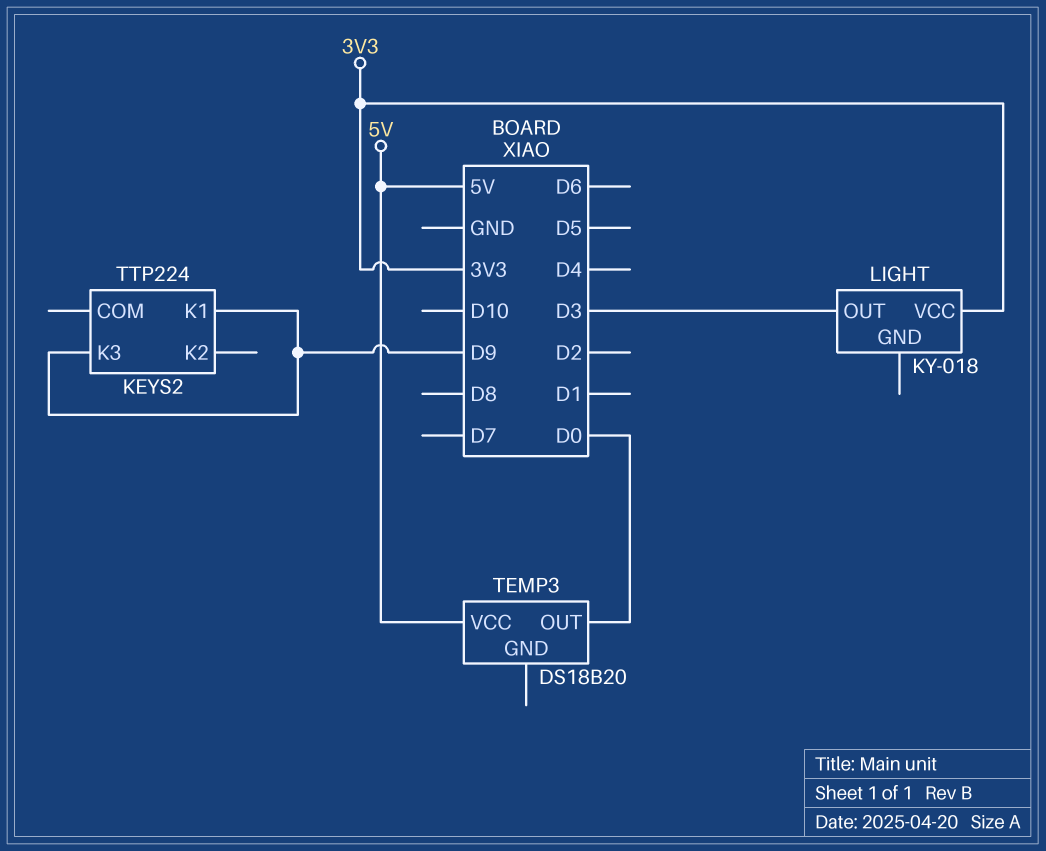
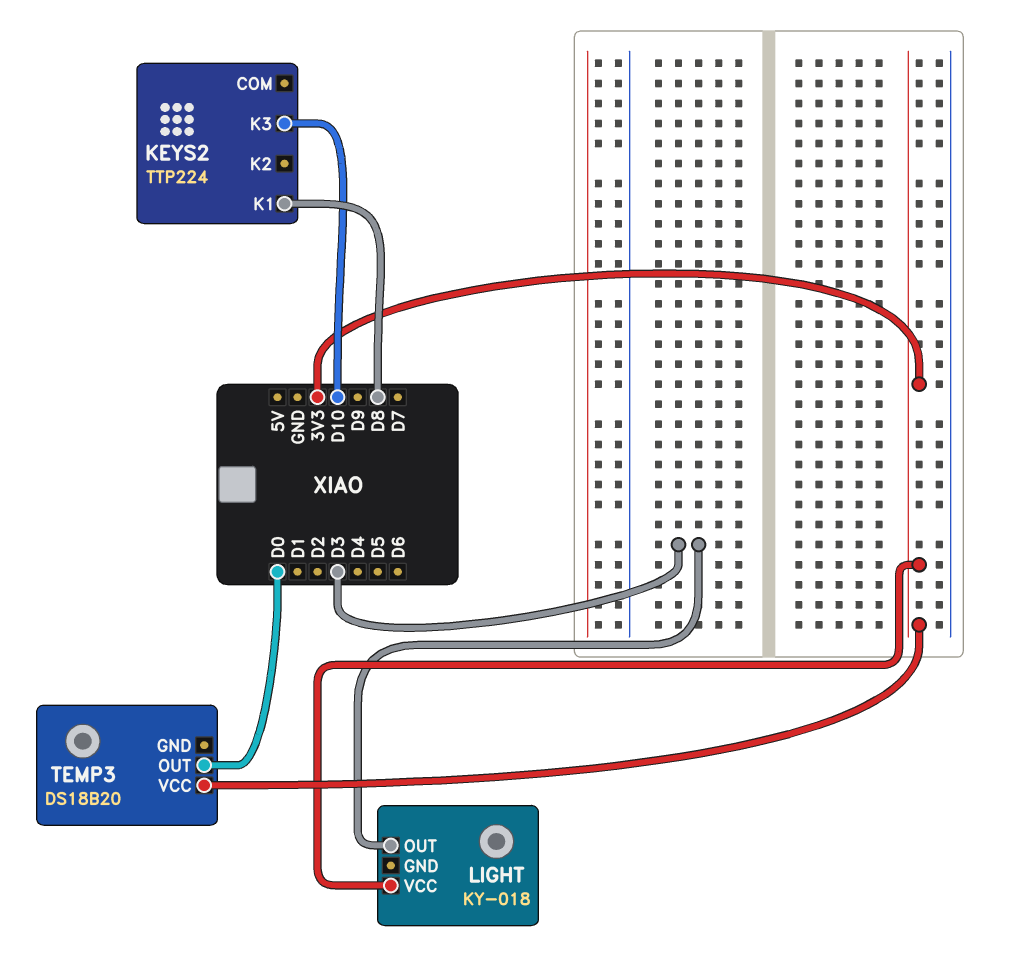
KEYS2 pin K1: D9 -> D8
KEYS2 pin K3: D9 -> D10
TEMP3 pin VCC: 5V -> 3V3

